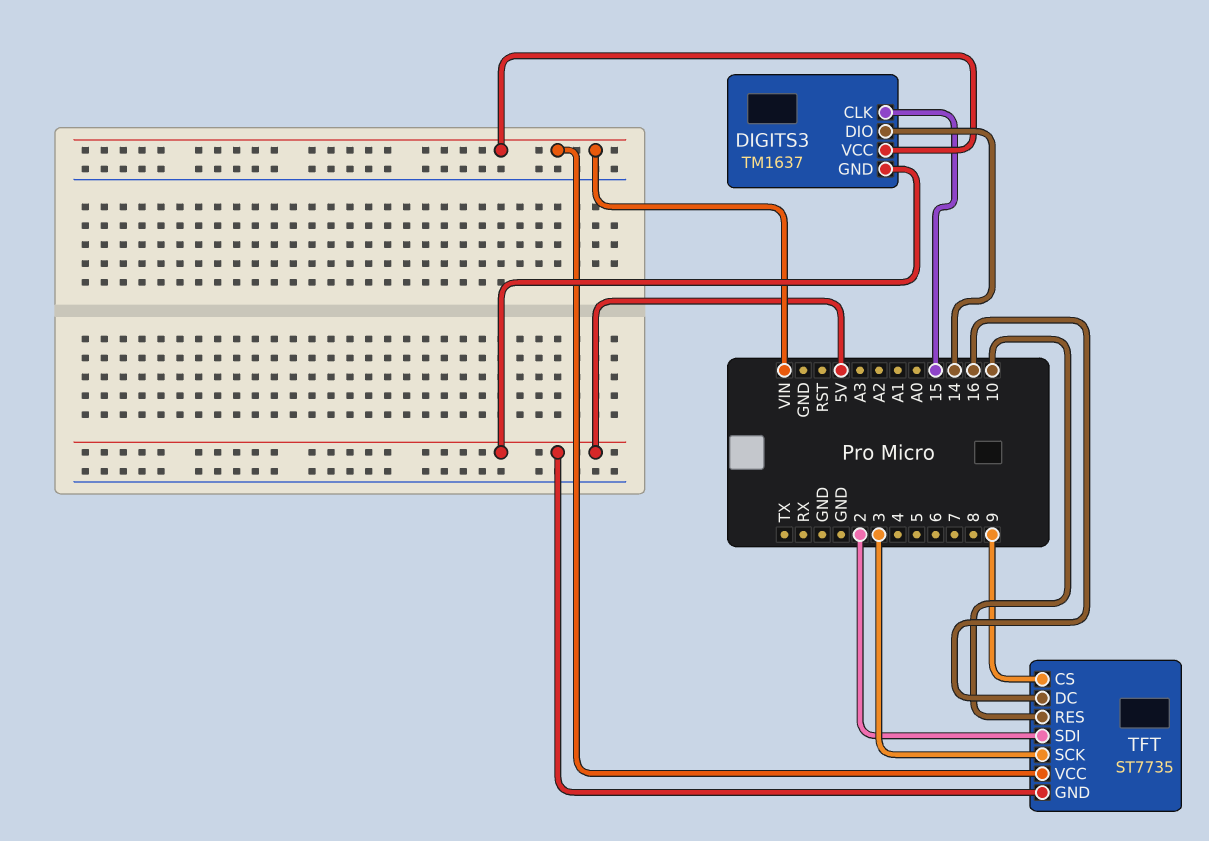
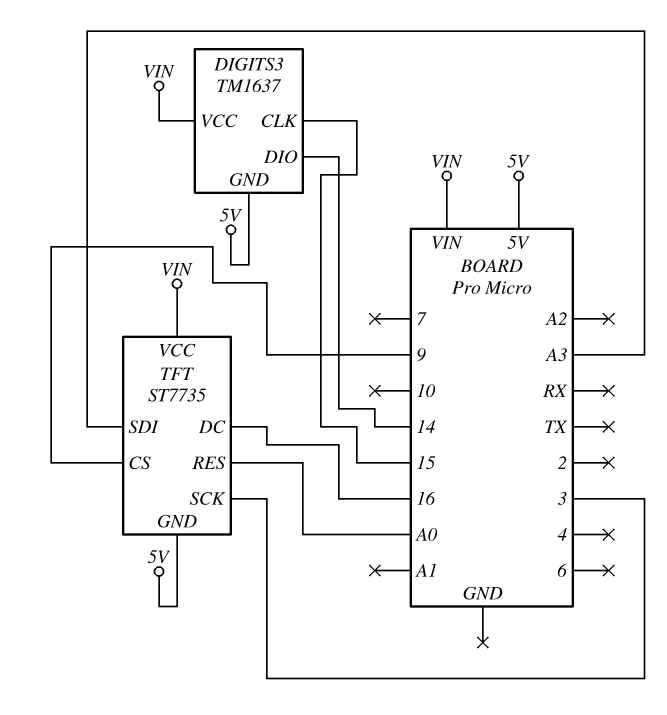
TFT pin RES: 10 -> A0
TFT pin SDI: 2 -> A3

